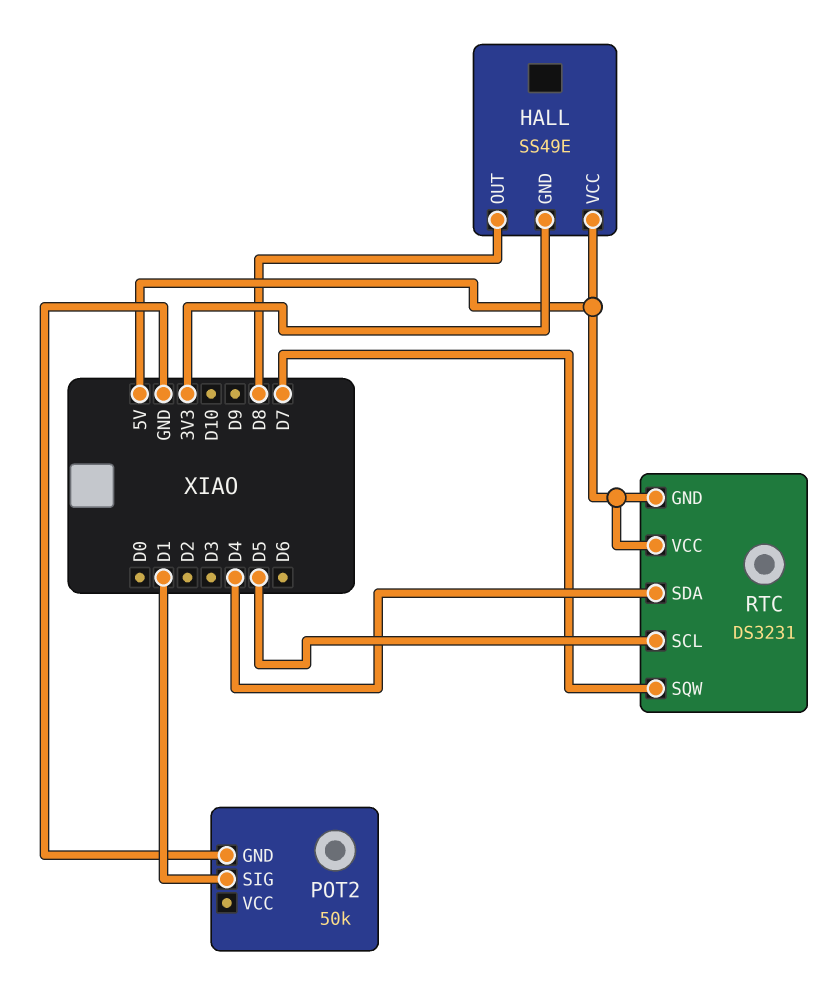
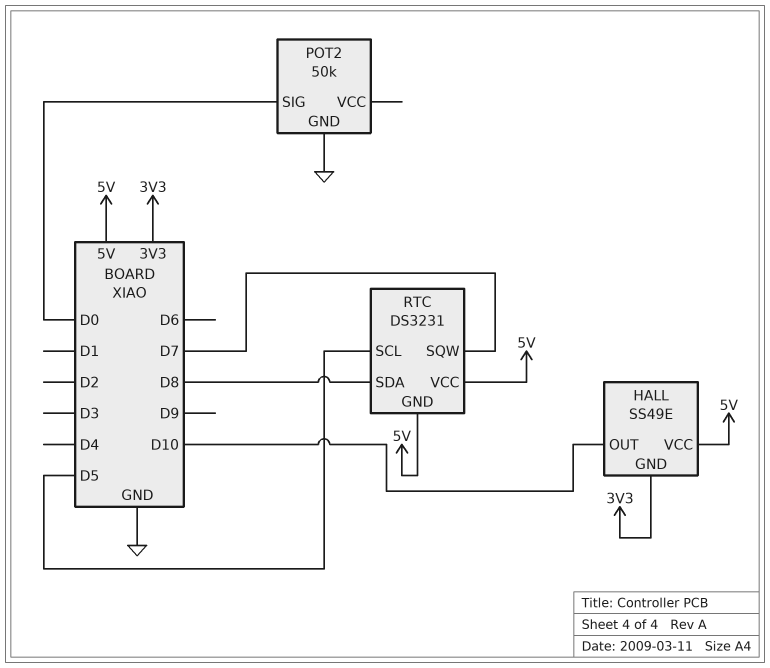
HALL pin OUT: D8 -> D10
POT2 pin SIG: D1 -> D0
RTC pin SDA: D4 -> D8

